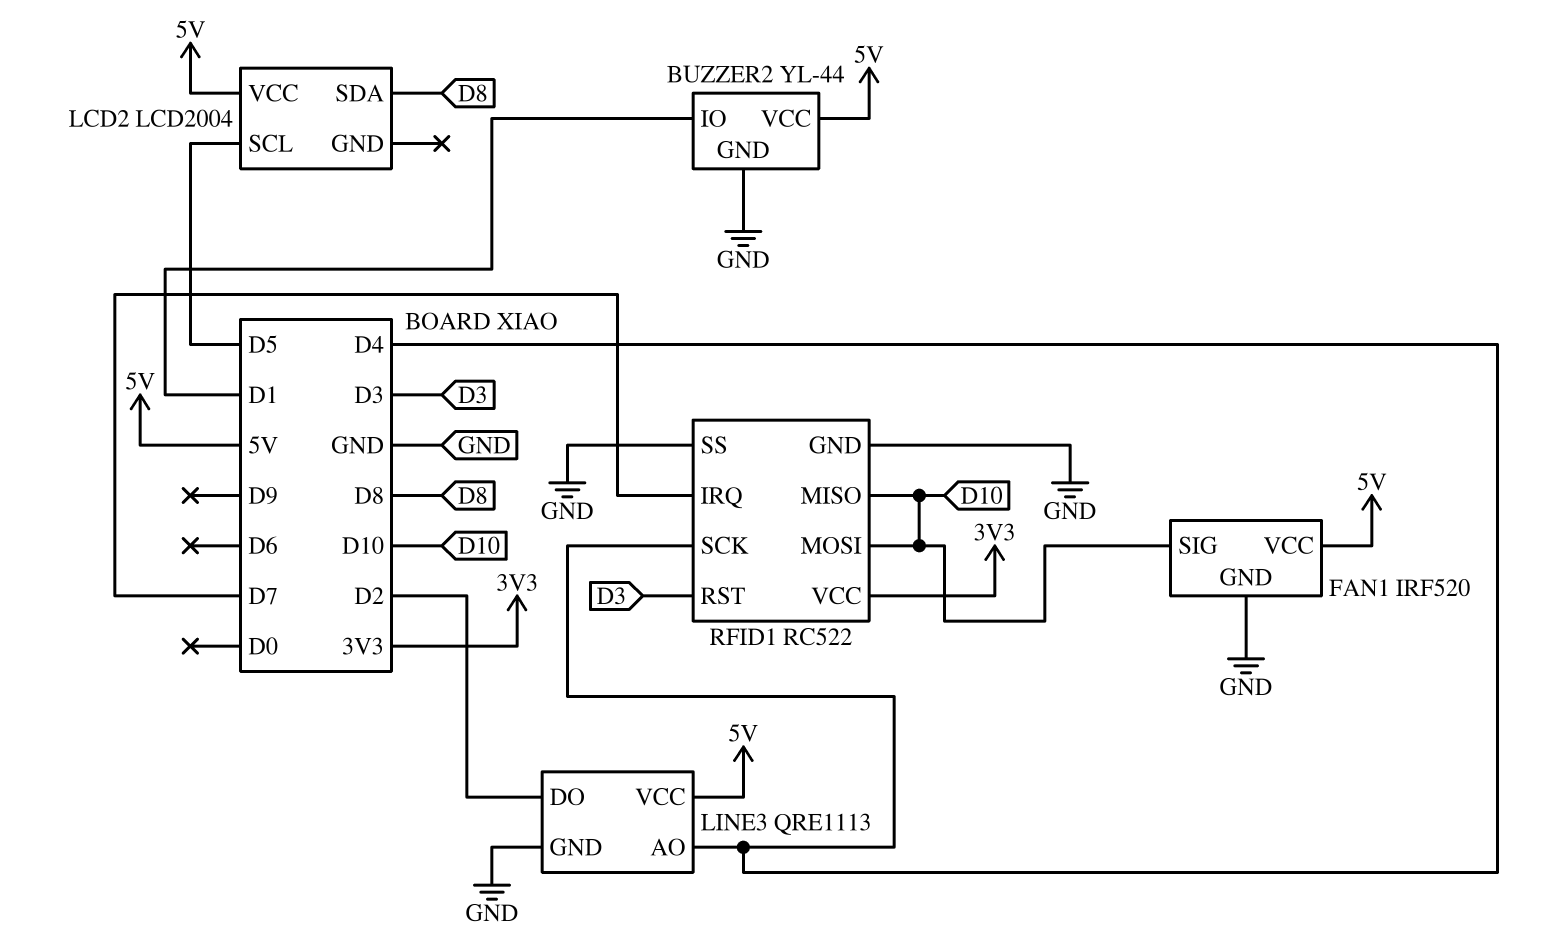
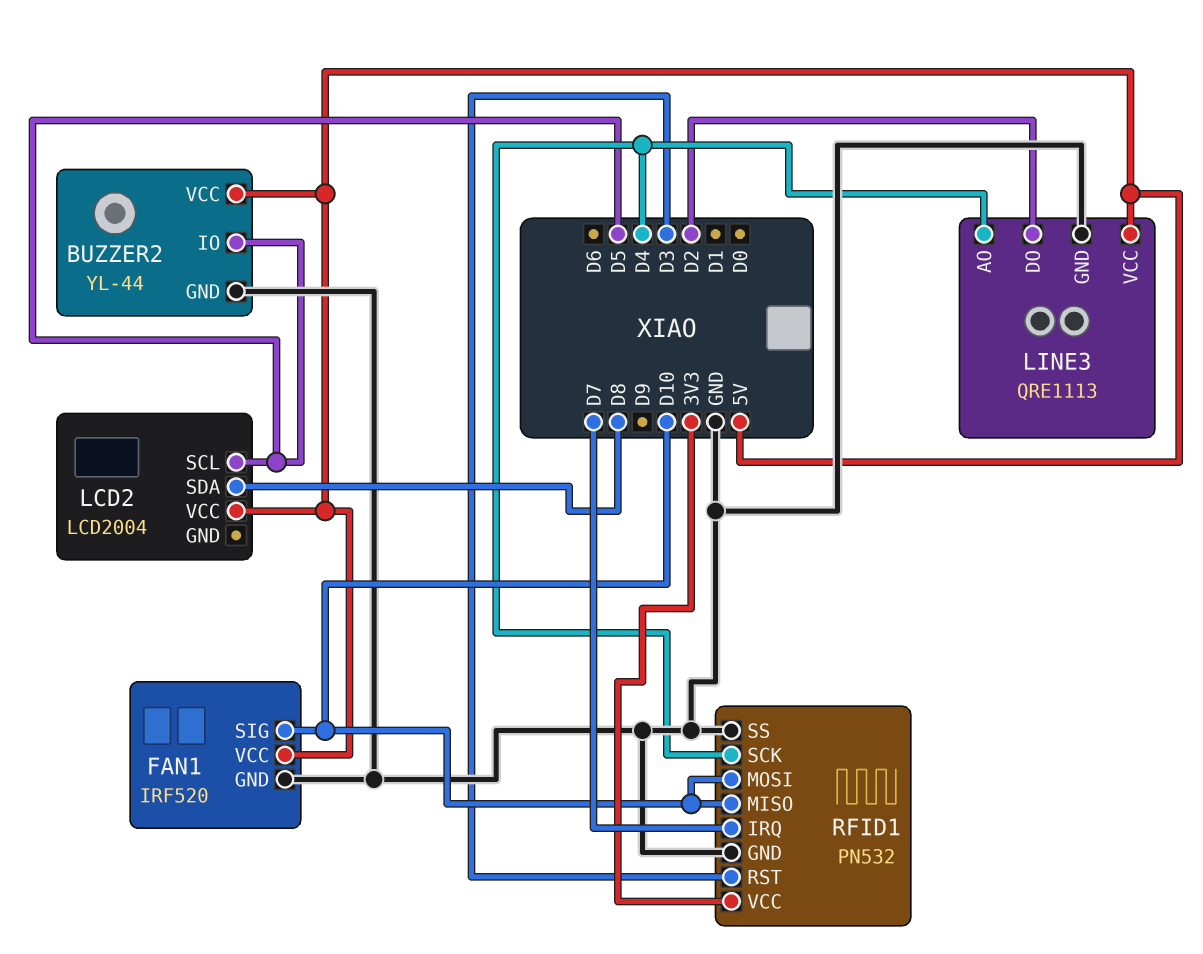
BUZZER2 pin IO: D1 -> D5
RFID1: RC522 -> PN532

